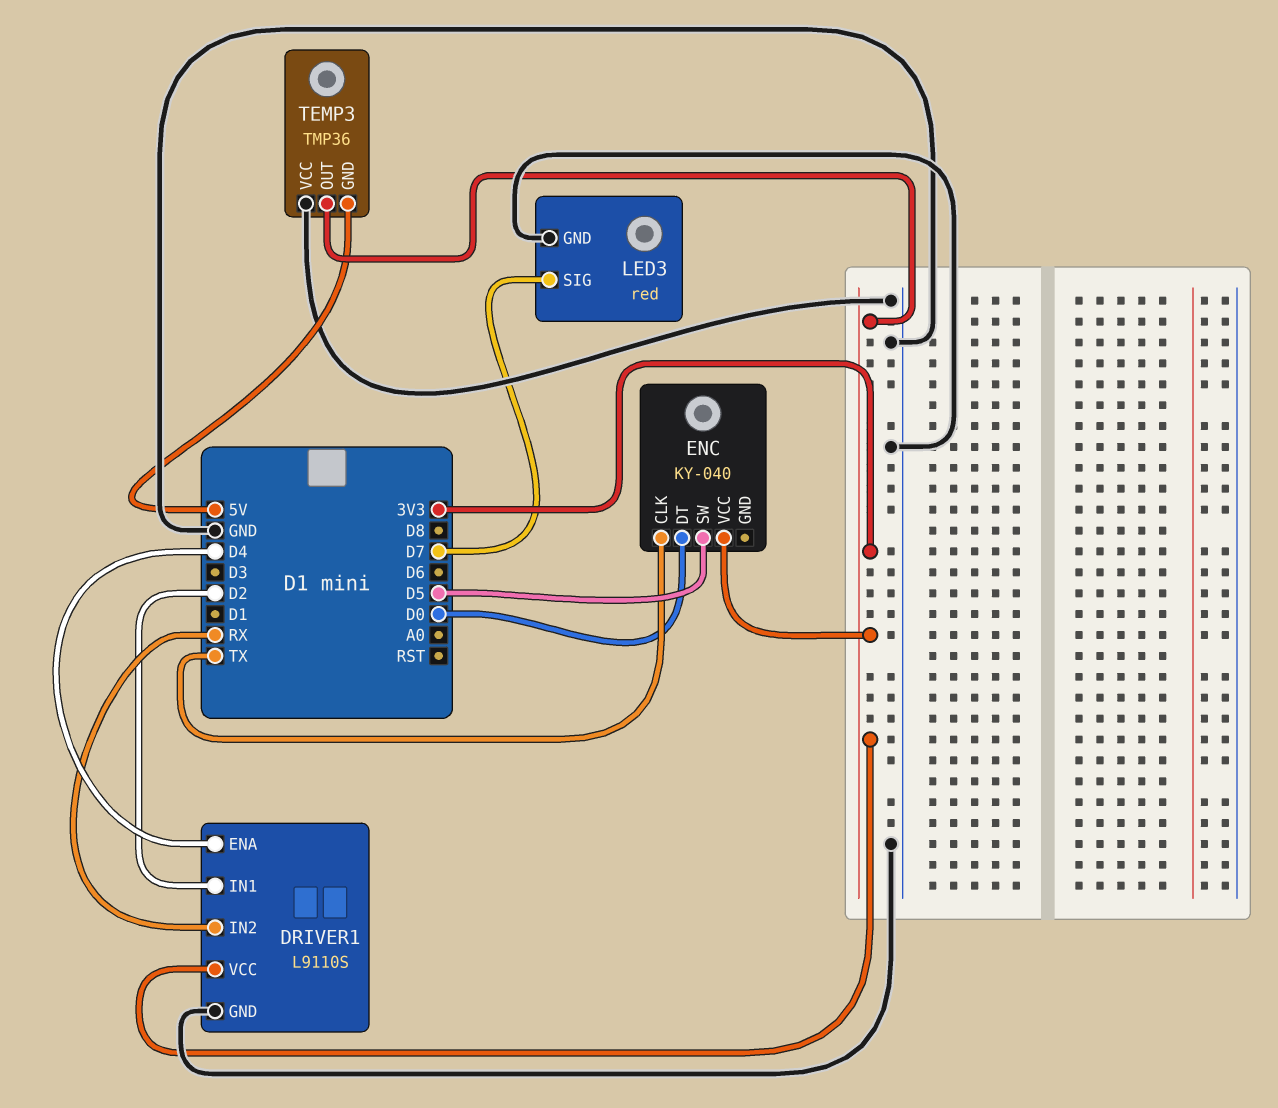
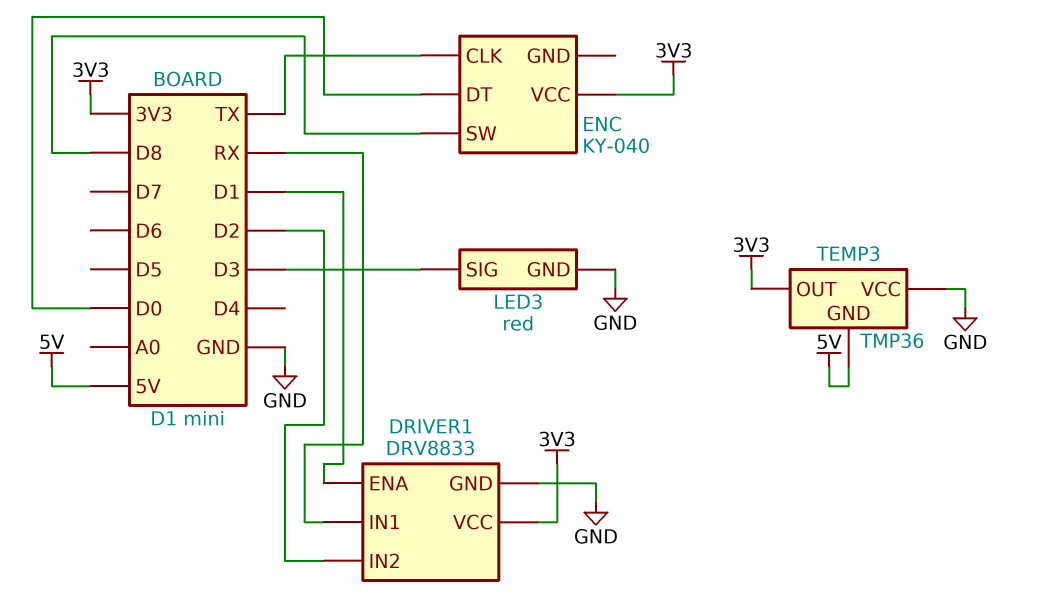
DRIVER1: L9110S -> DRV8833
DRIVER1 pin ENA: D4 -> D1
DRIVER1 pin IN1: D2 -> RX
DRIVER1 pin IN2: RX -> D2
ENC pin SW: D5 -> D8
LED3 pin SIG: D7 -> D3

